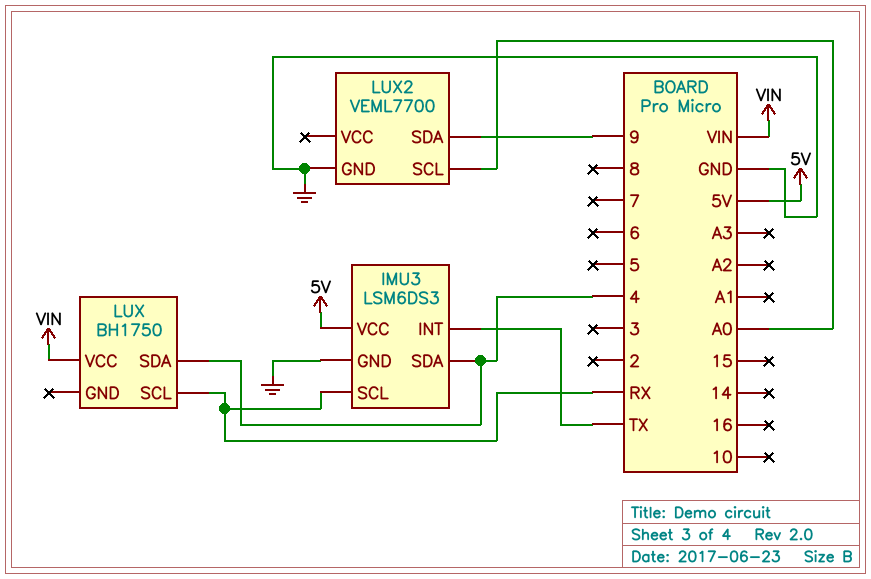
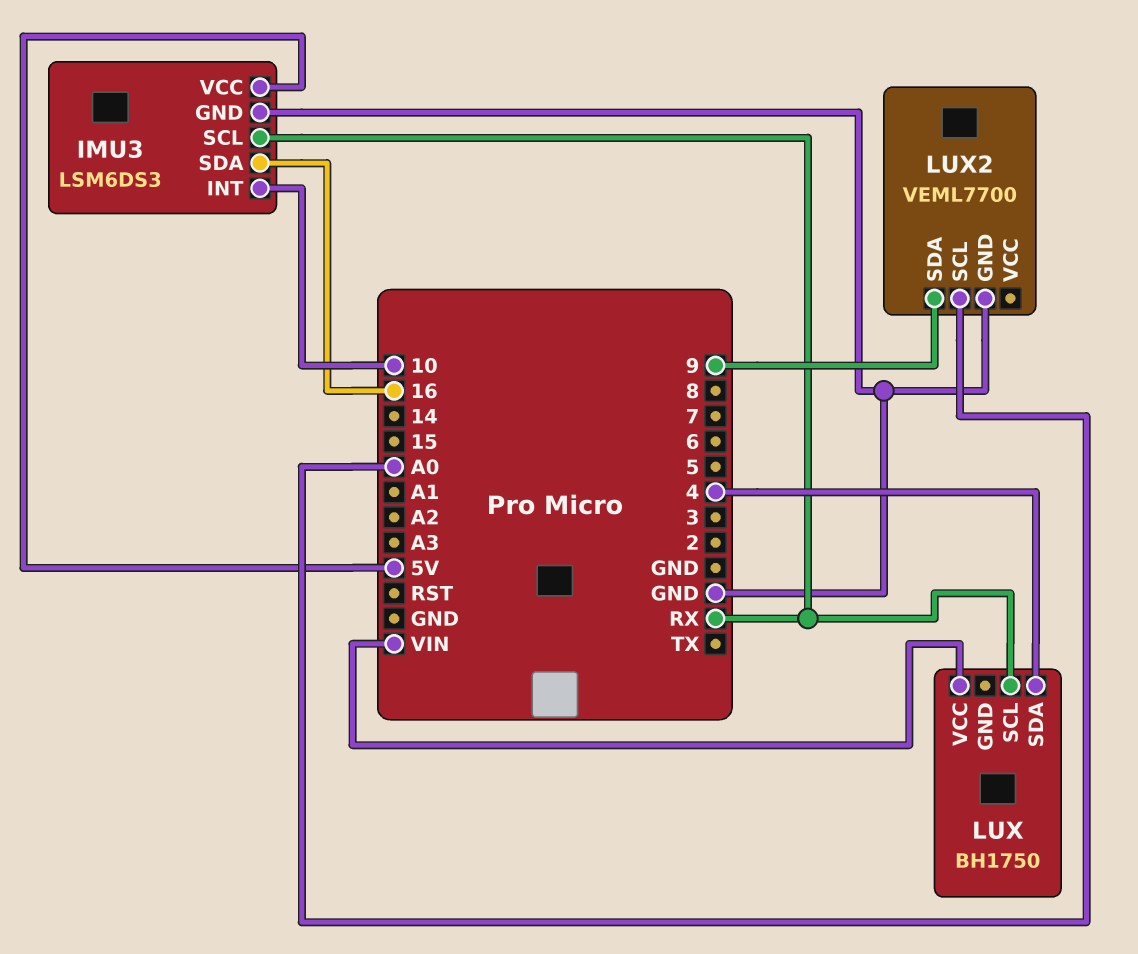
IMU3 pin INT: TX -> 10
IMU3 pin SDA: 4 -> 16

